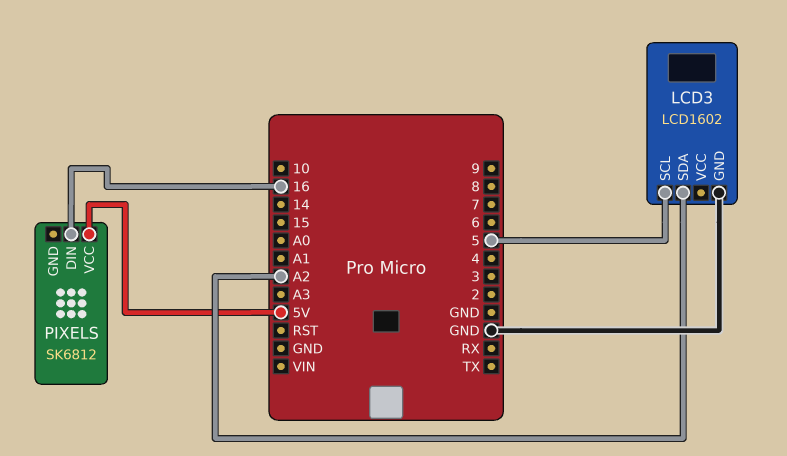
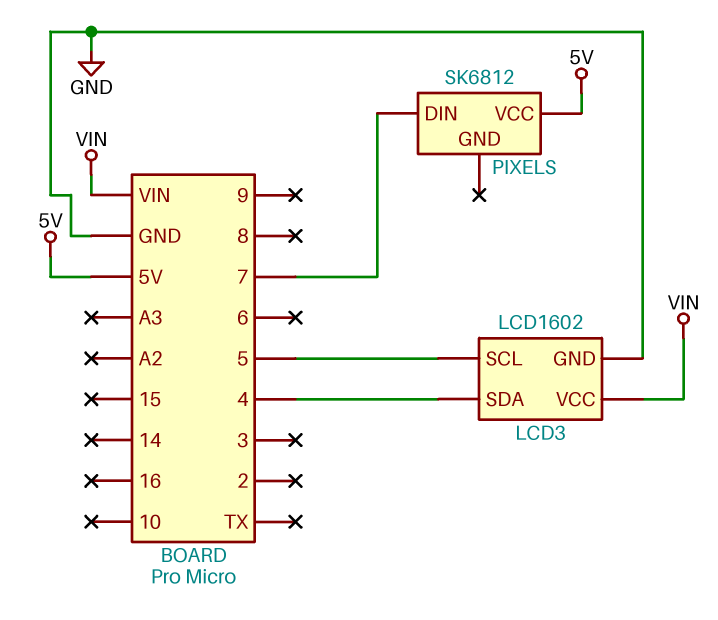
LCD3 pin SDA: A2 -> 4
LCD3 pin VCC: none -> VIN
PIXELS pin DIN: 16 -> 7

